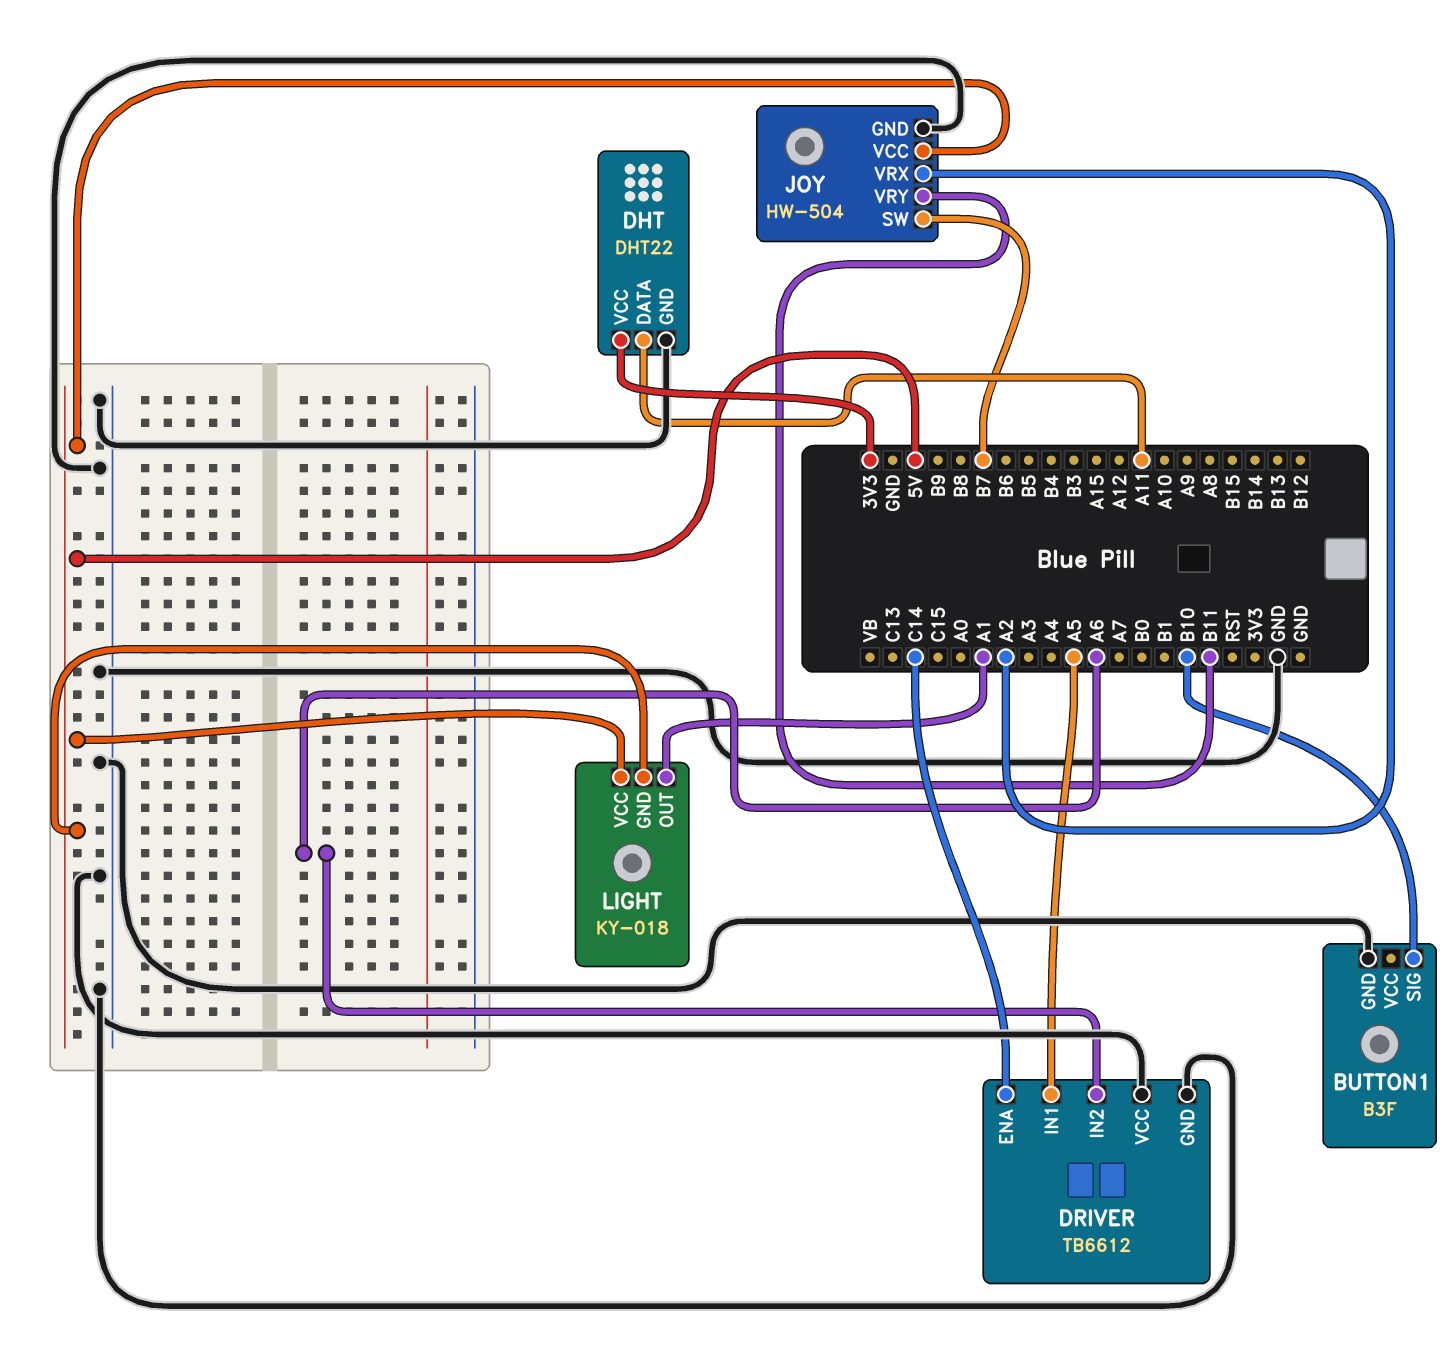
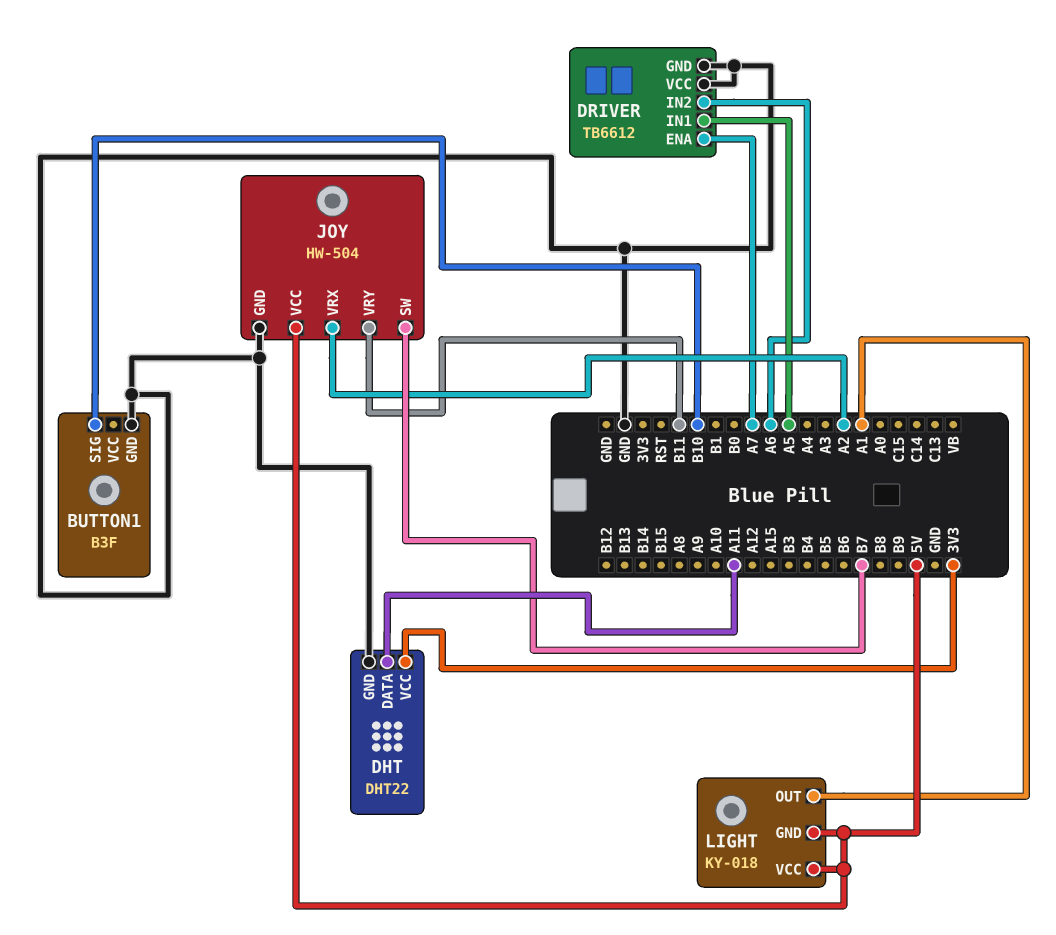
DRIVER pin ENA: C14 -> A7

